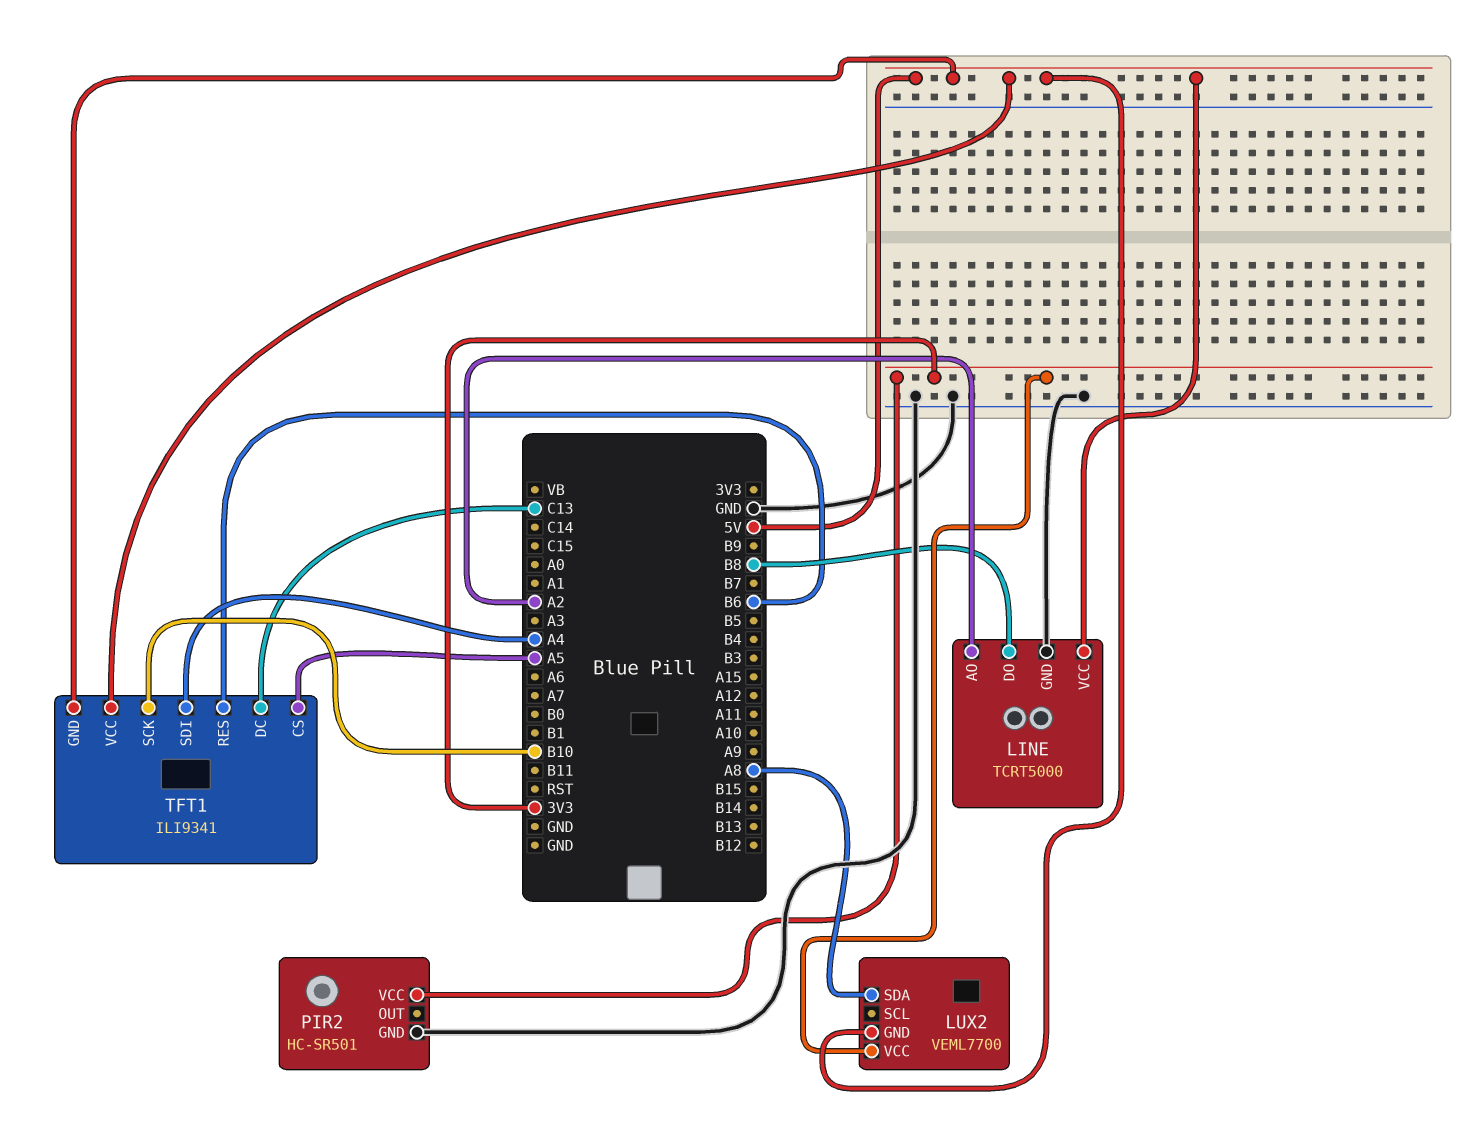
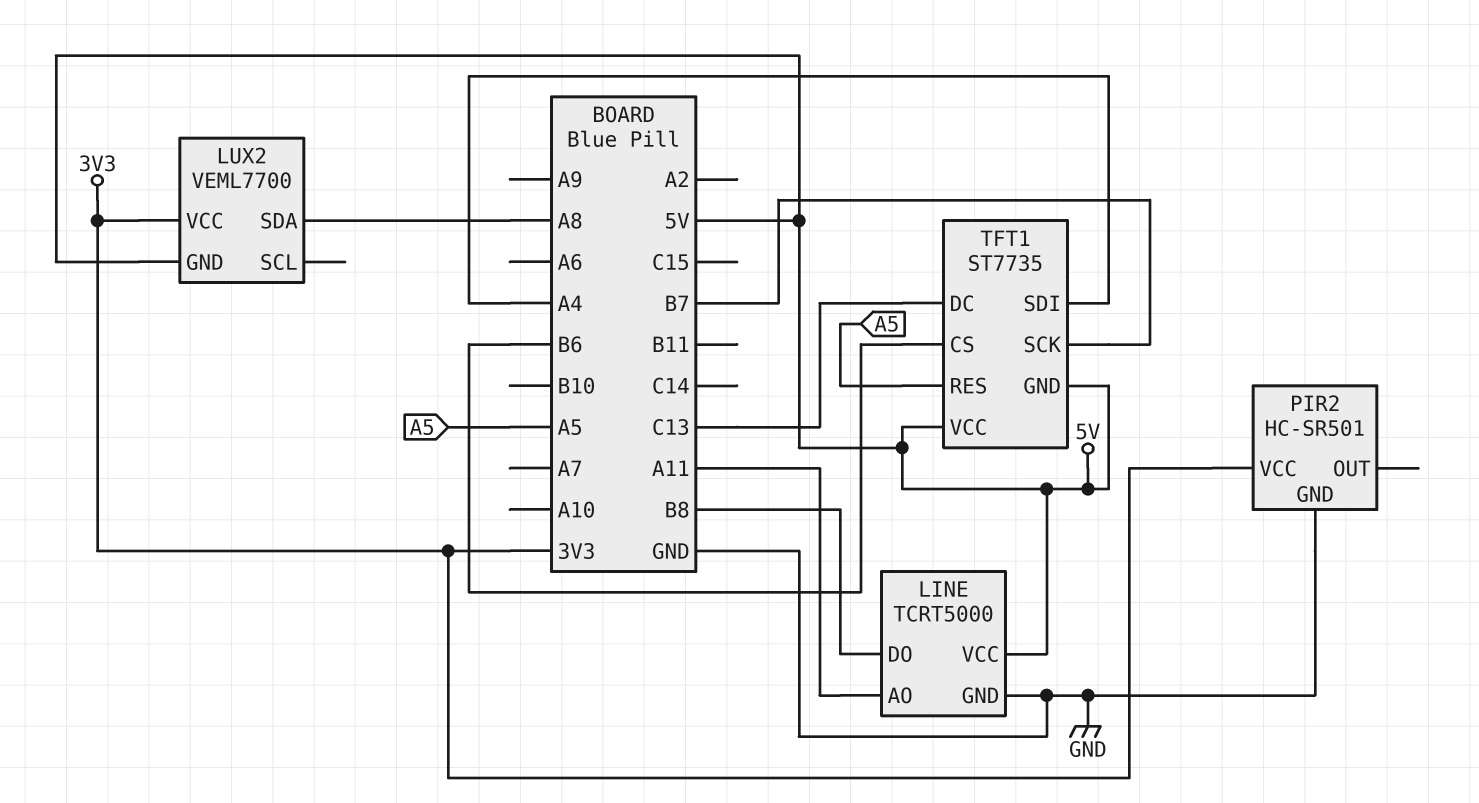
LINE pin AO: A2 -> A11
TFT1: ILI9341 -> ST7735
TFT1 pin CS: A5 -> B6
TFT1 pin RES: B6 -> A5
TFT1 pin SCK: B10 -> B7

